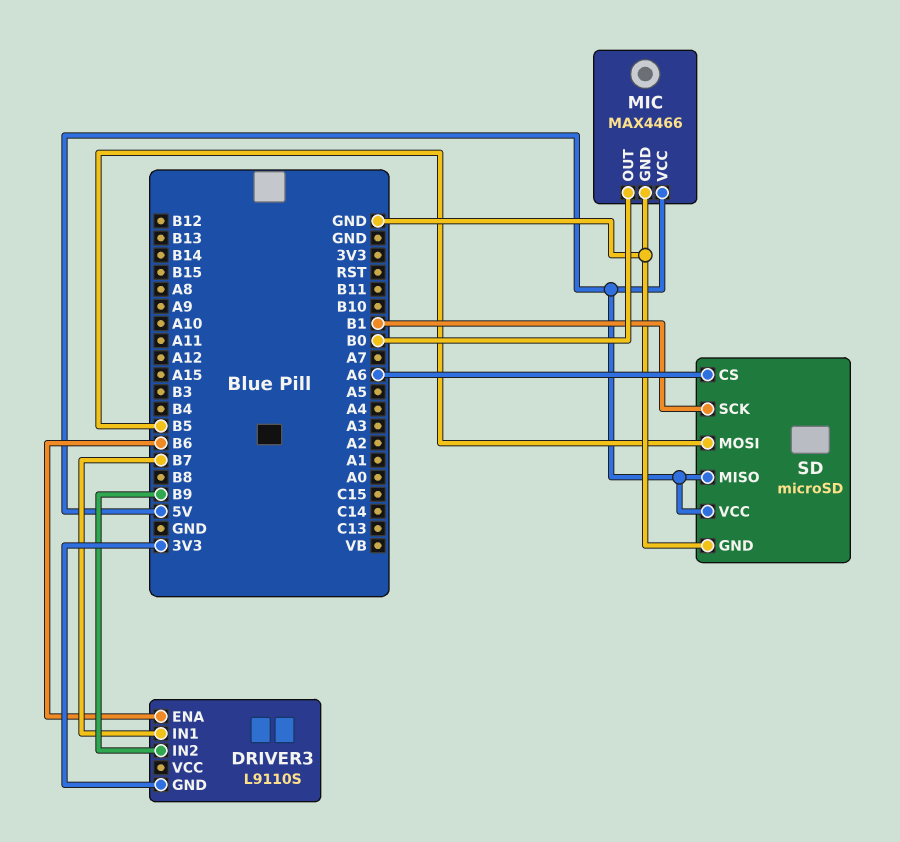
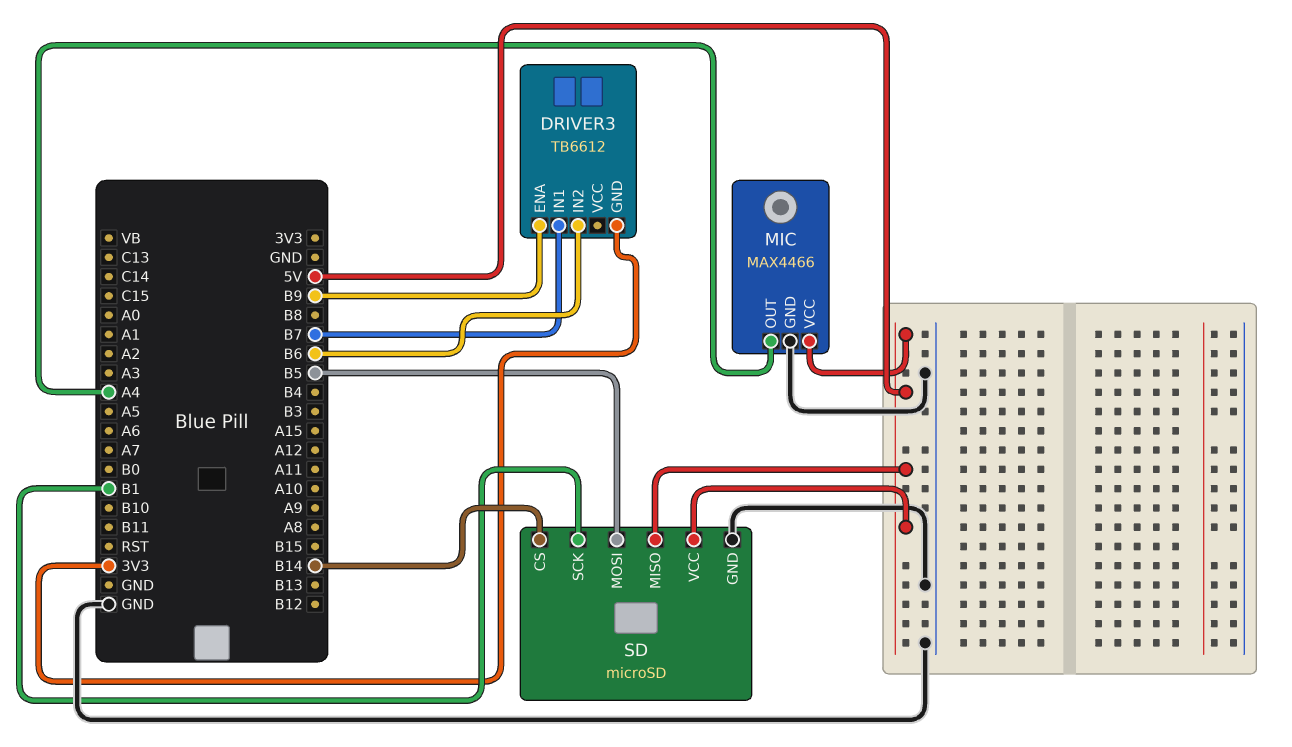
DRIVER3: L9110S -> TB6612
DRIVER3 pin ENA: B6 -> B9
DRIVER3 pin IN2: B9 -> B6
MIC pin OUT: B0 -> A4
SD pin CS: A6 -> B14

